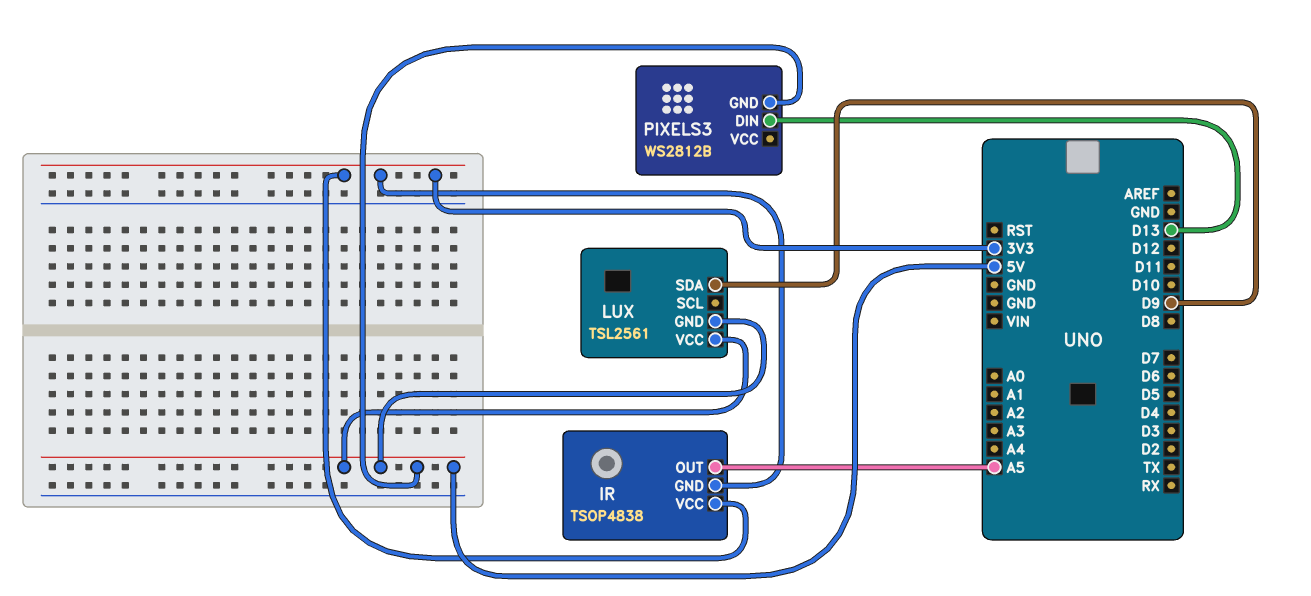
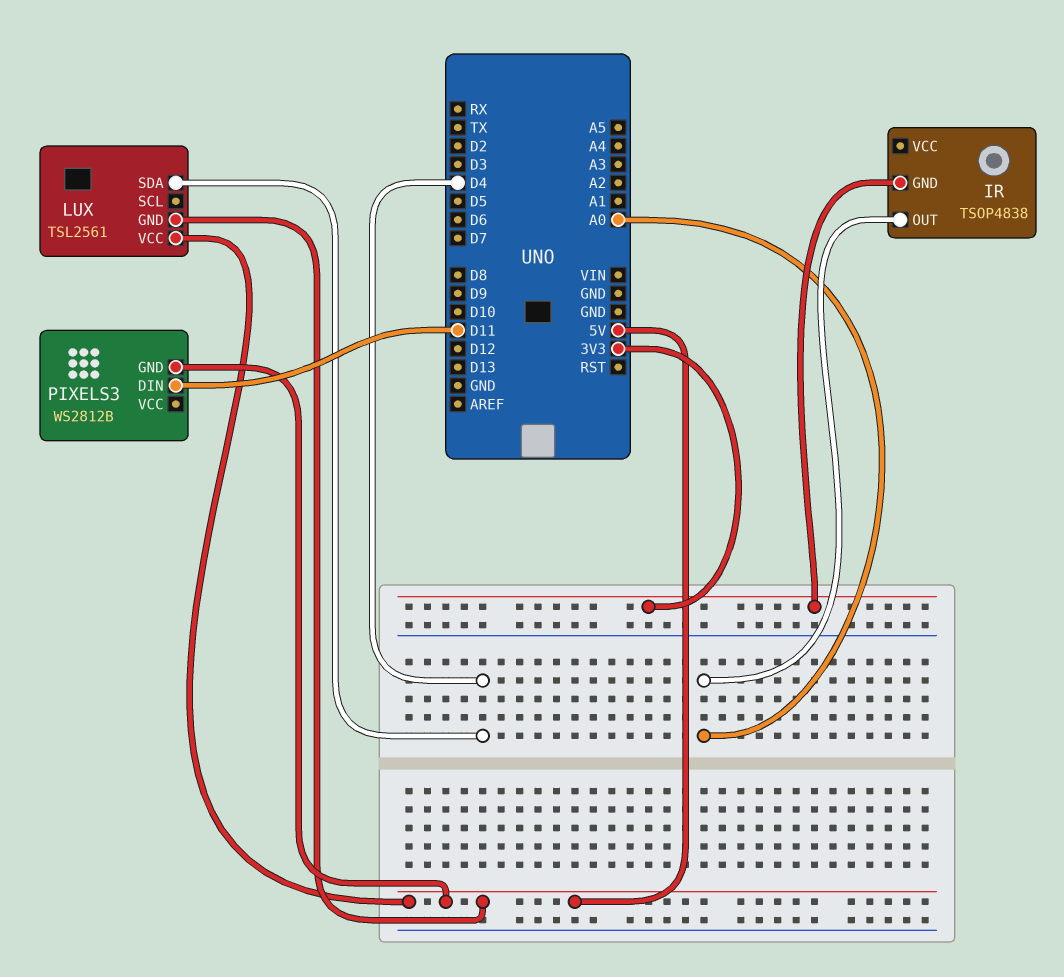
IR pin OUT: A5 -> A0
IR pin VCC: 3V3 -> none
LUX pin SDA: D9 -> D4
PIXELS3 pin DIN: D13 -> D11

